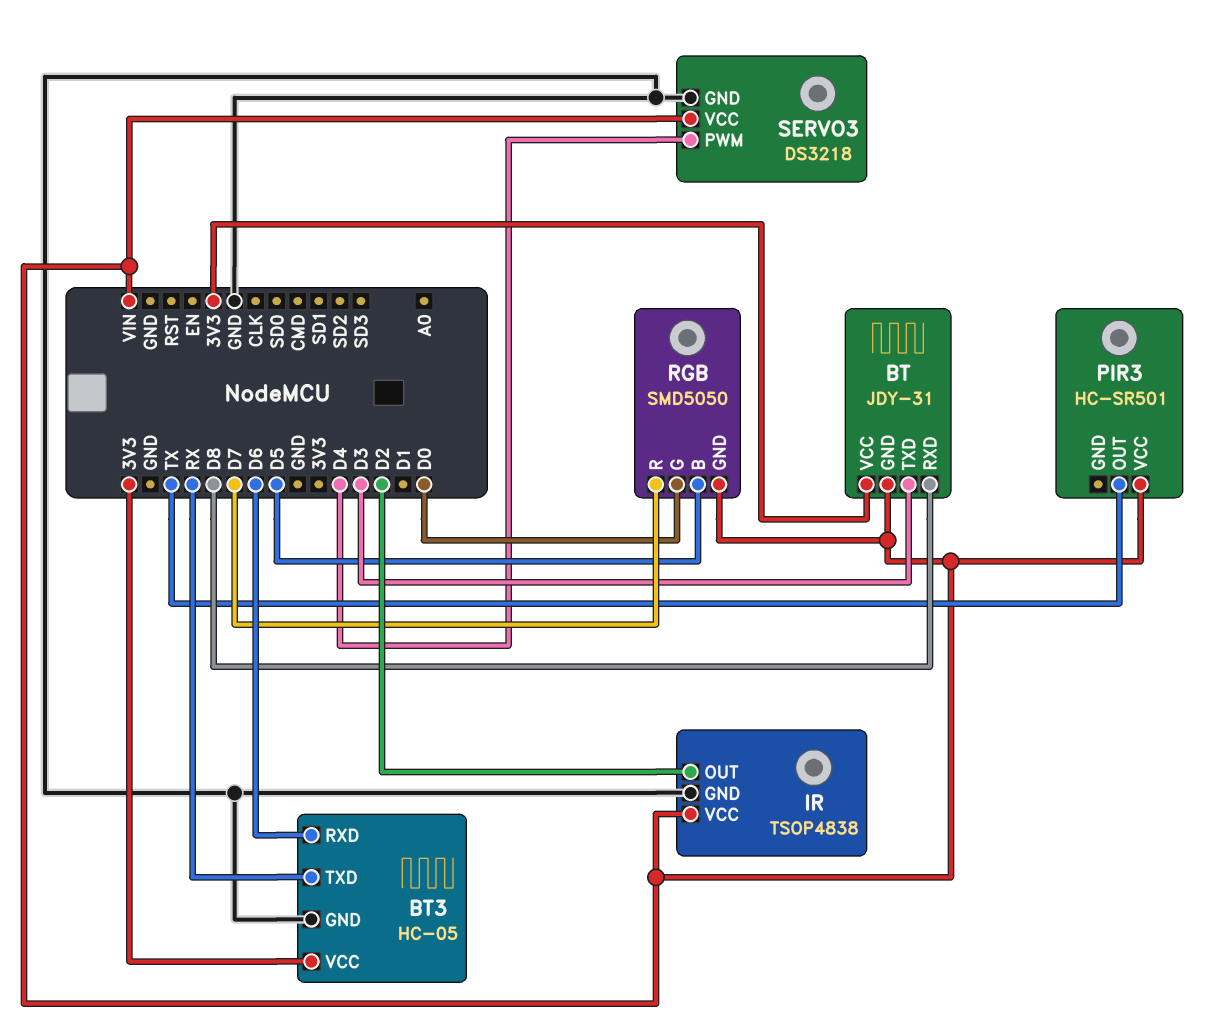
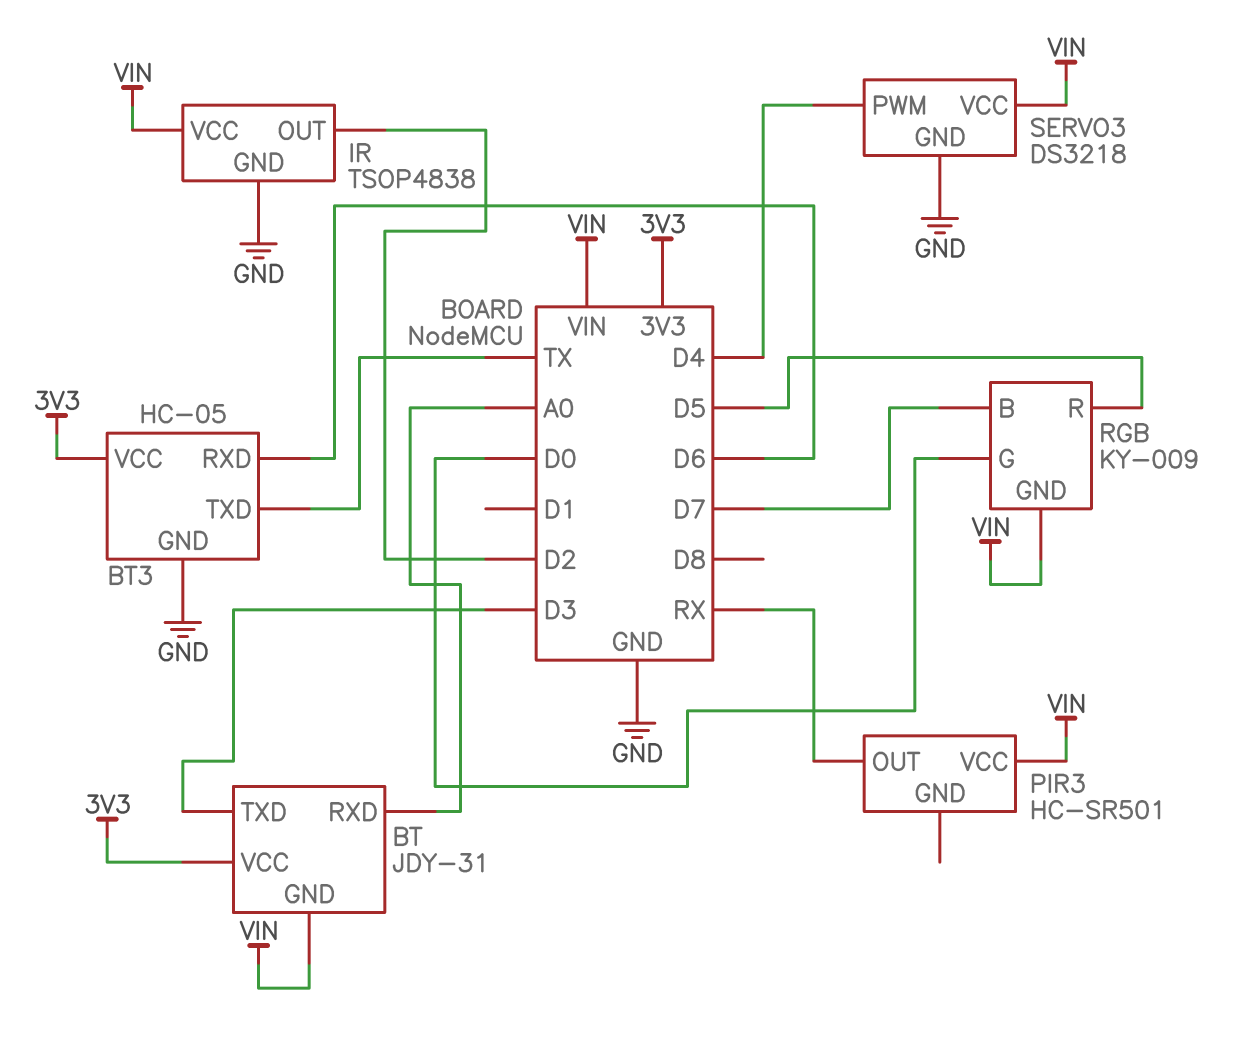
BT pin RXD: D8 -> A0
BT3 pin TXD: RX -> TX
PIR3 pin OUT: TX -> RX
RGB: SMD5050 -> KY-009
RGB pin B: D5 -> D7
RGB pin R: D7 -> D5

